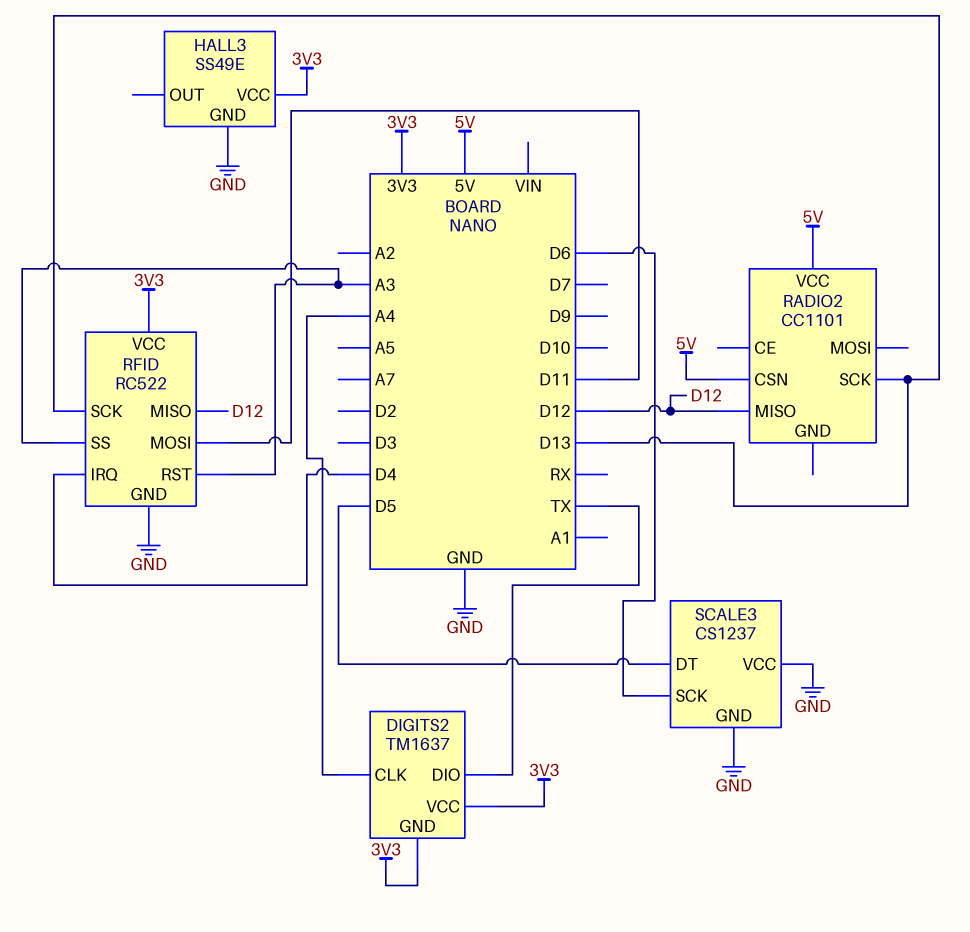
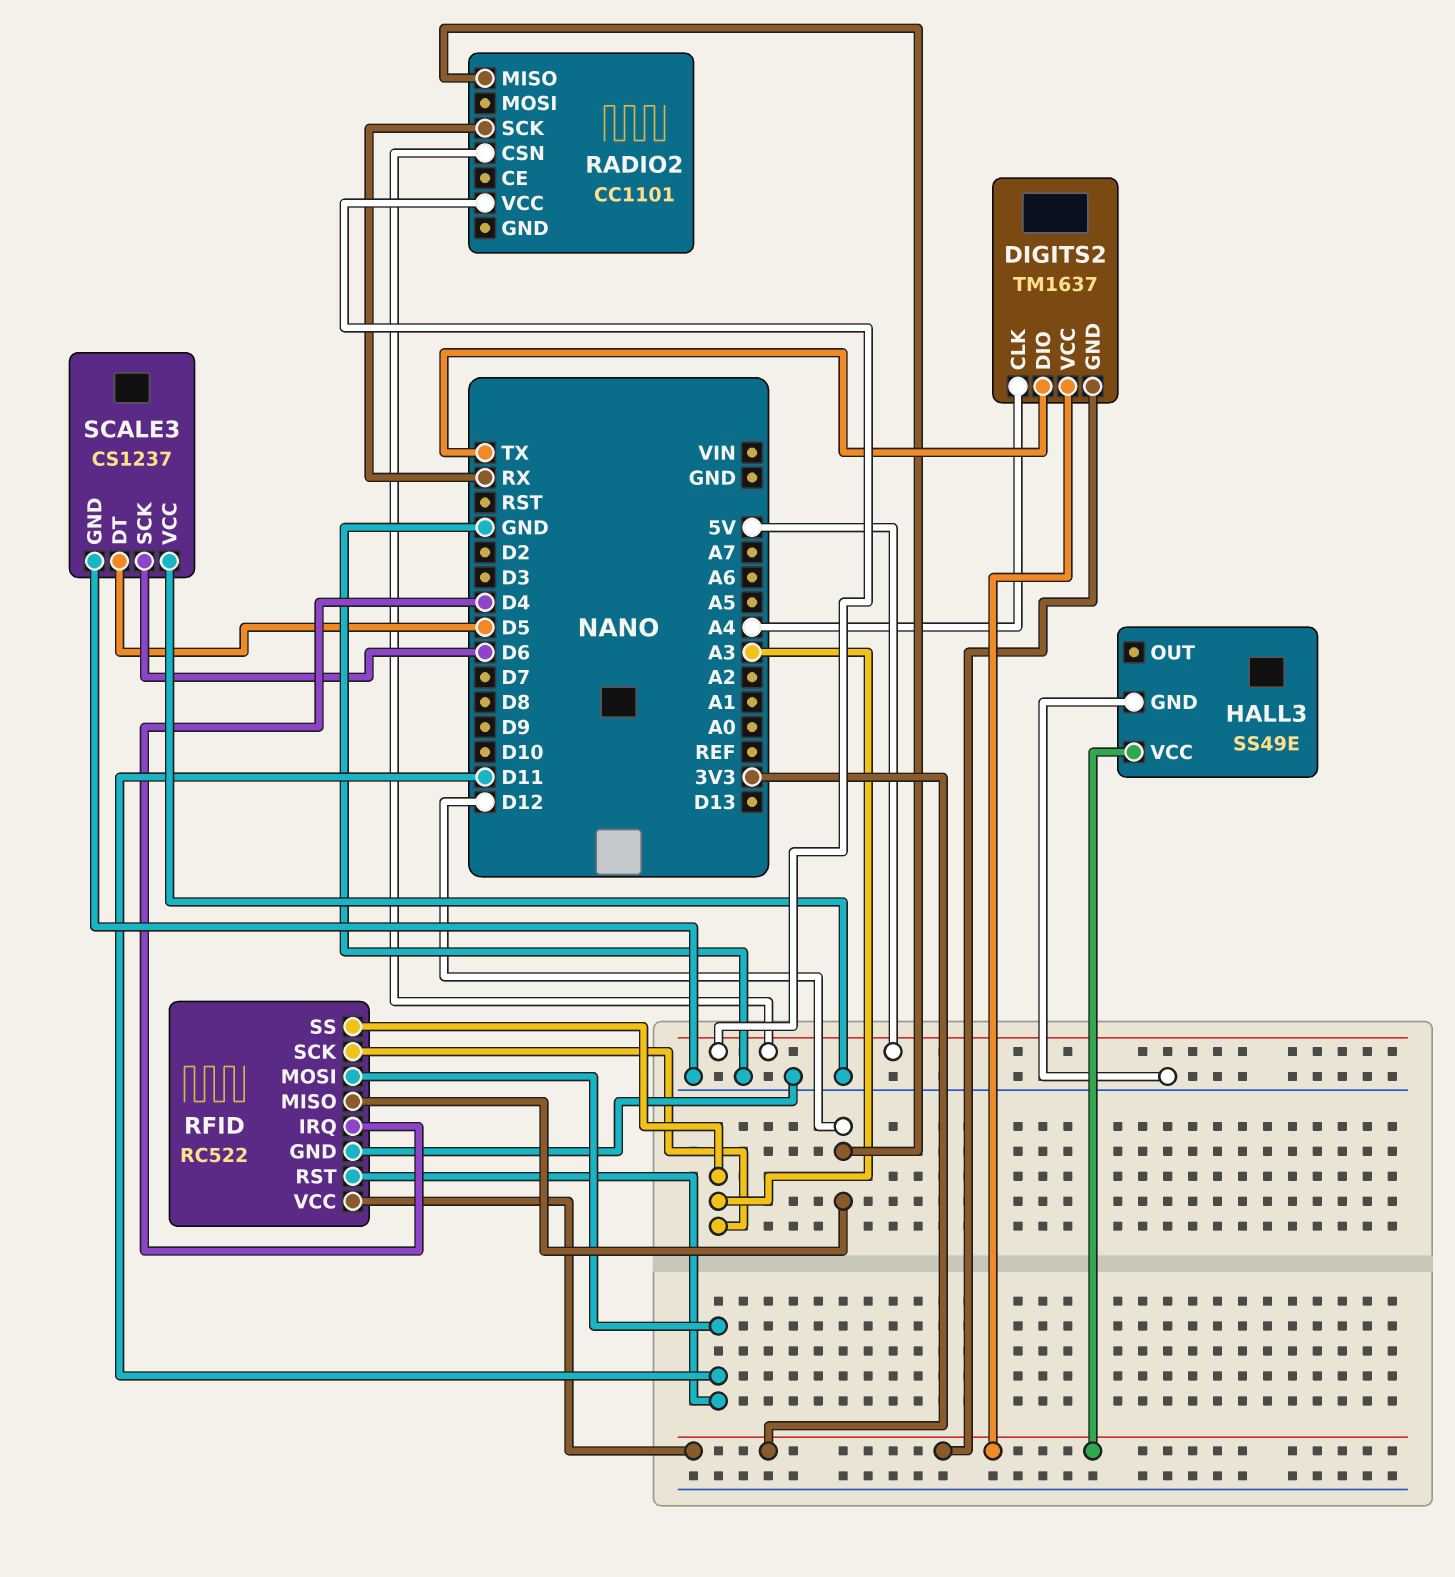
RADIO2 pin SCK: D13 -> RX
RFID pin RST: A3 -> D11
RFID pin SCK: D13 -> A3

